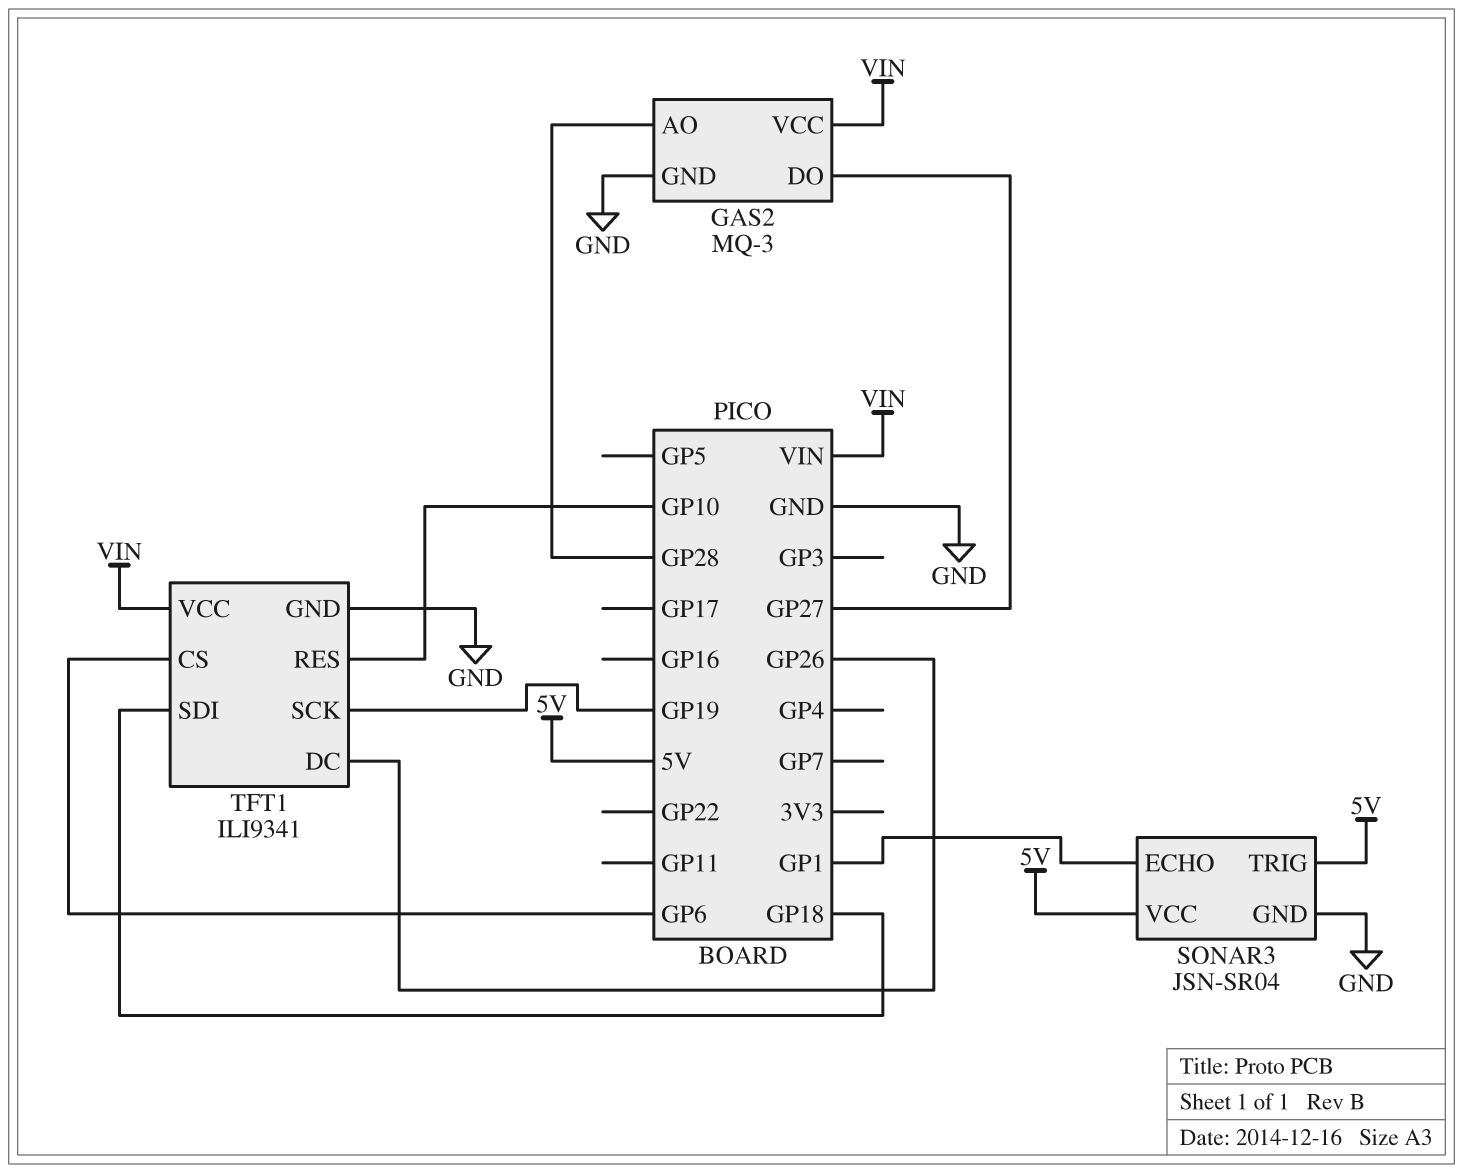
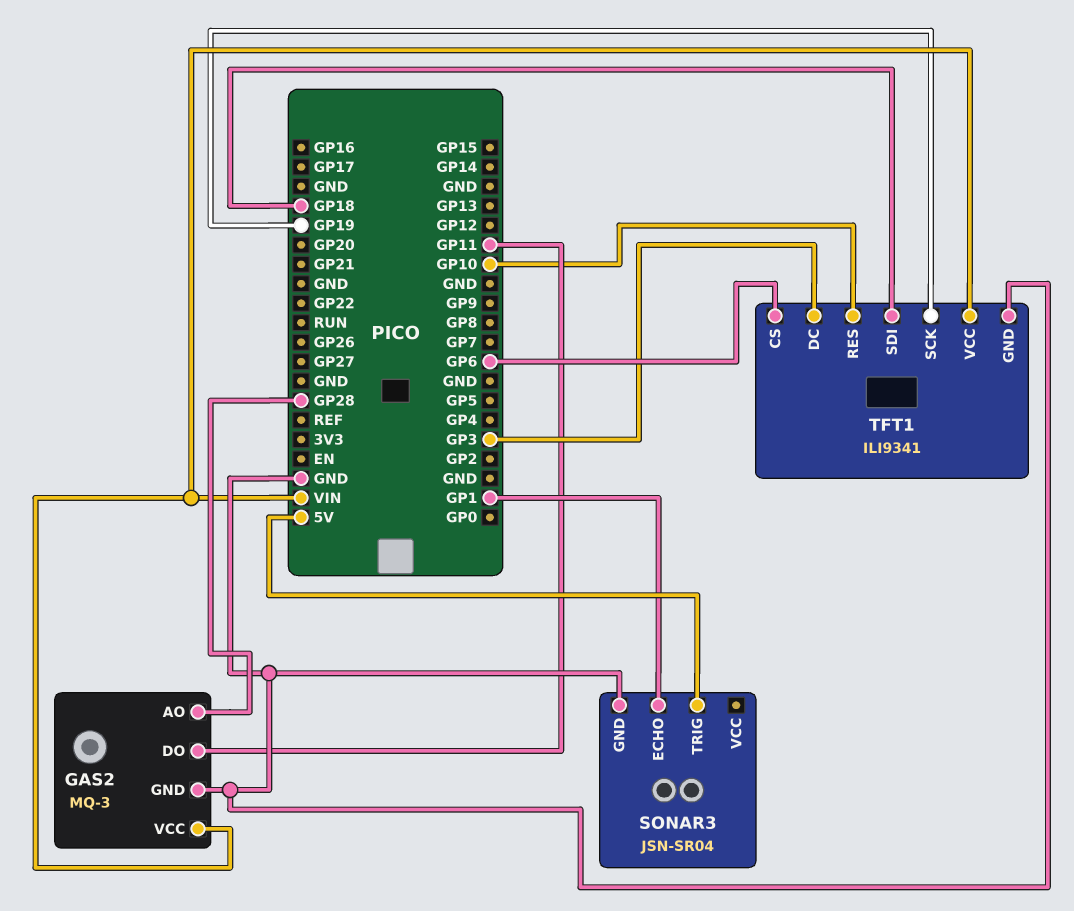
GAS2 pin DO: GP27 -> GP11
SONAR3 pin VCC: 5V -> none
TFT1 pin DC: GP26 -> GP3

